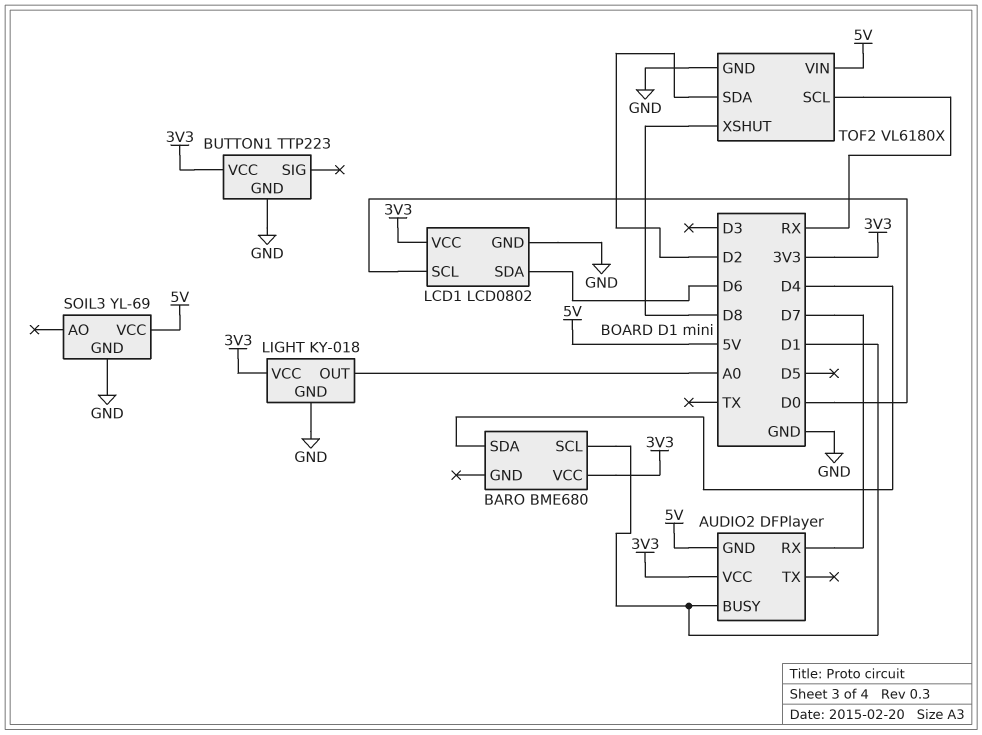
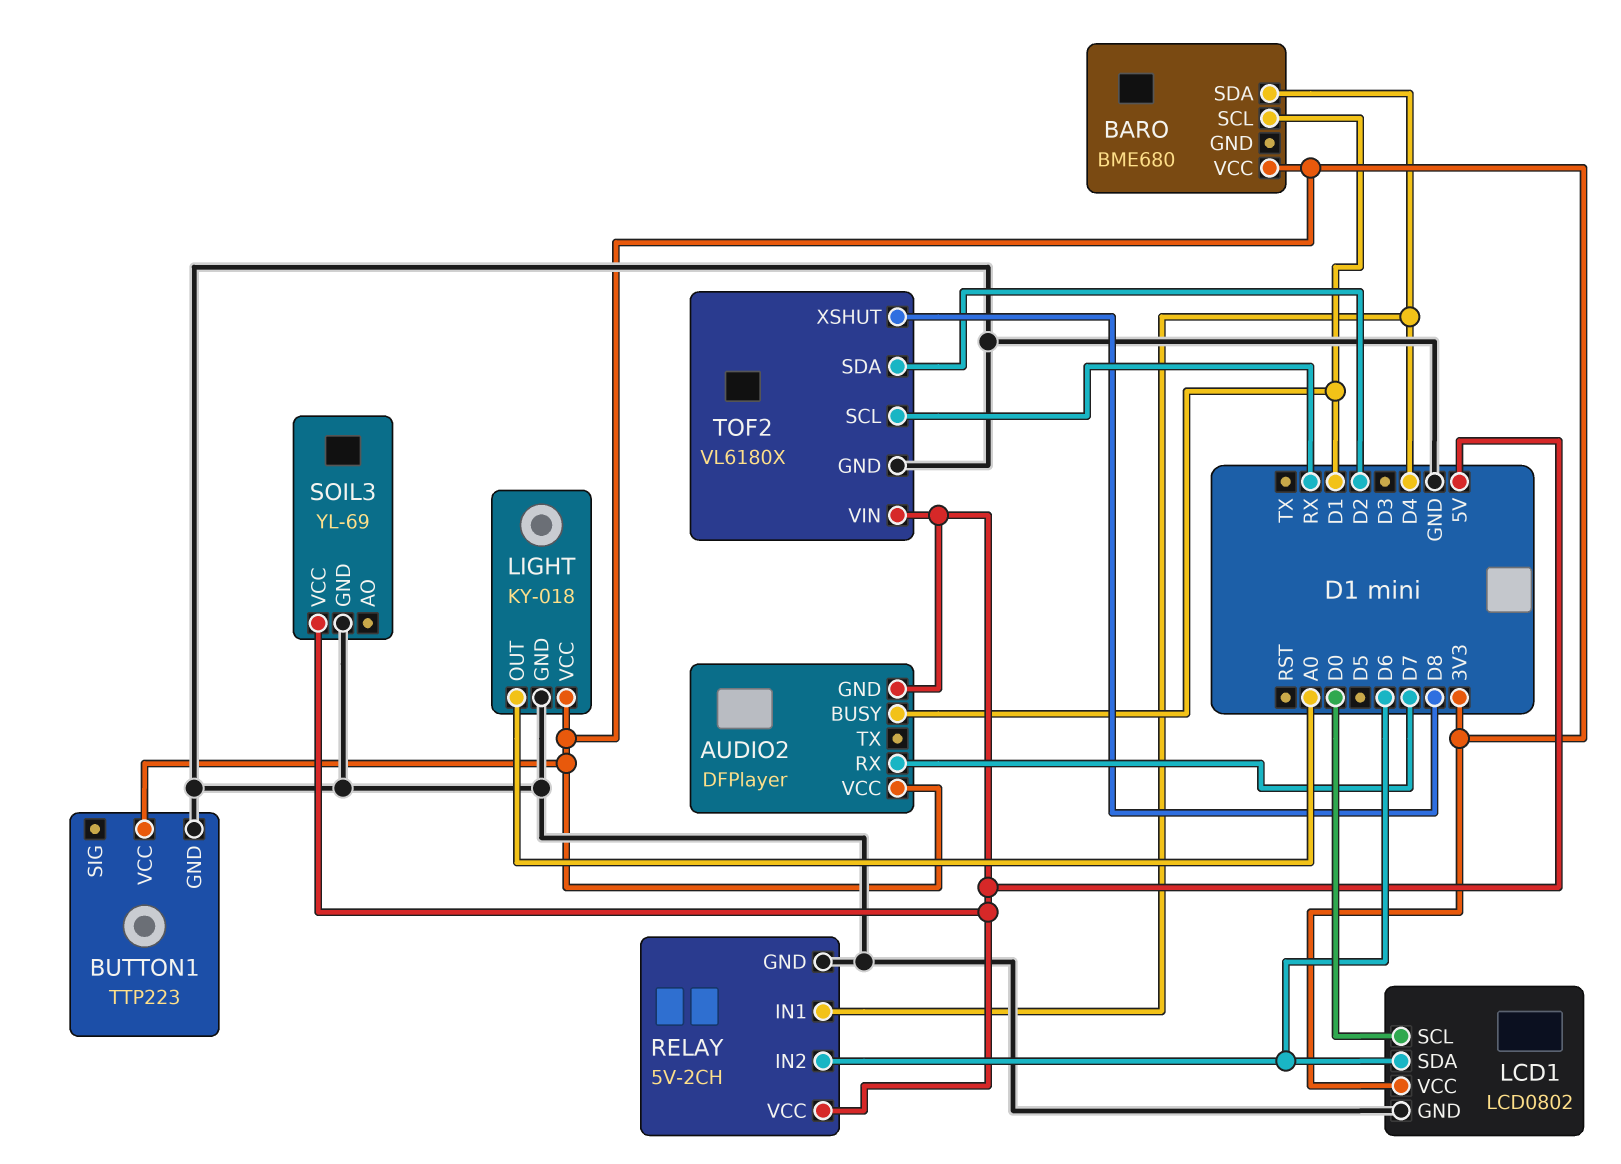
RELAY: none -> 5V-2CH
RELAY pin GND: none -> GND
RELAY pin IN1: none -> D4
RELAY pin IN2: none -> D6
RELAY pin VCC: none -> 5V

